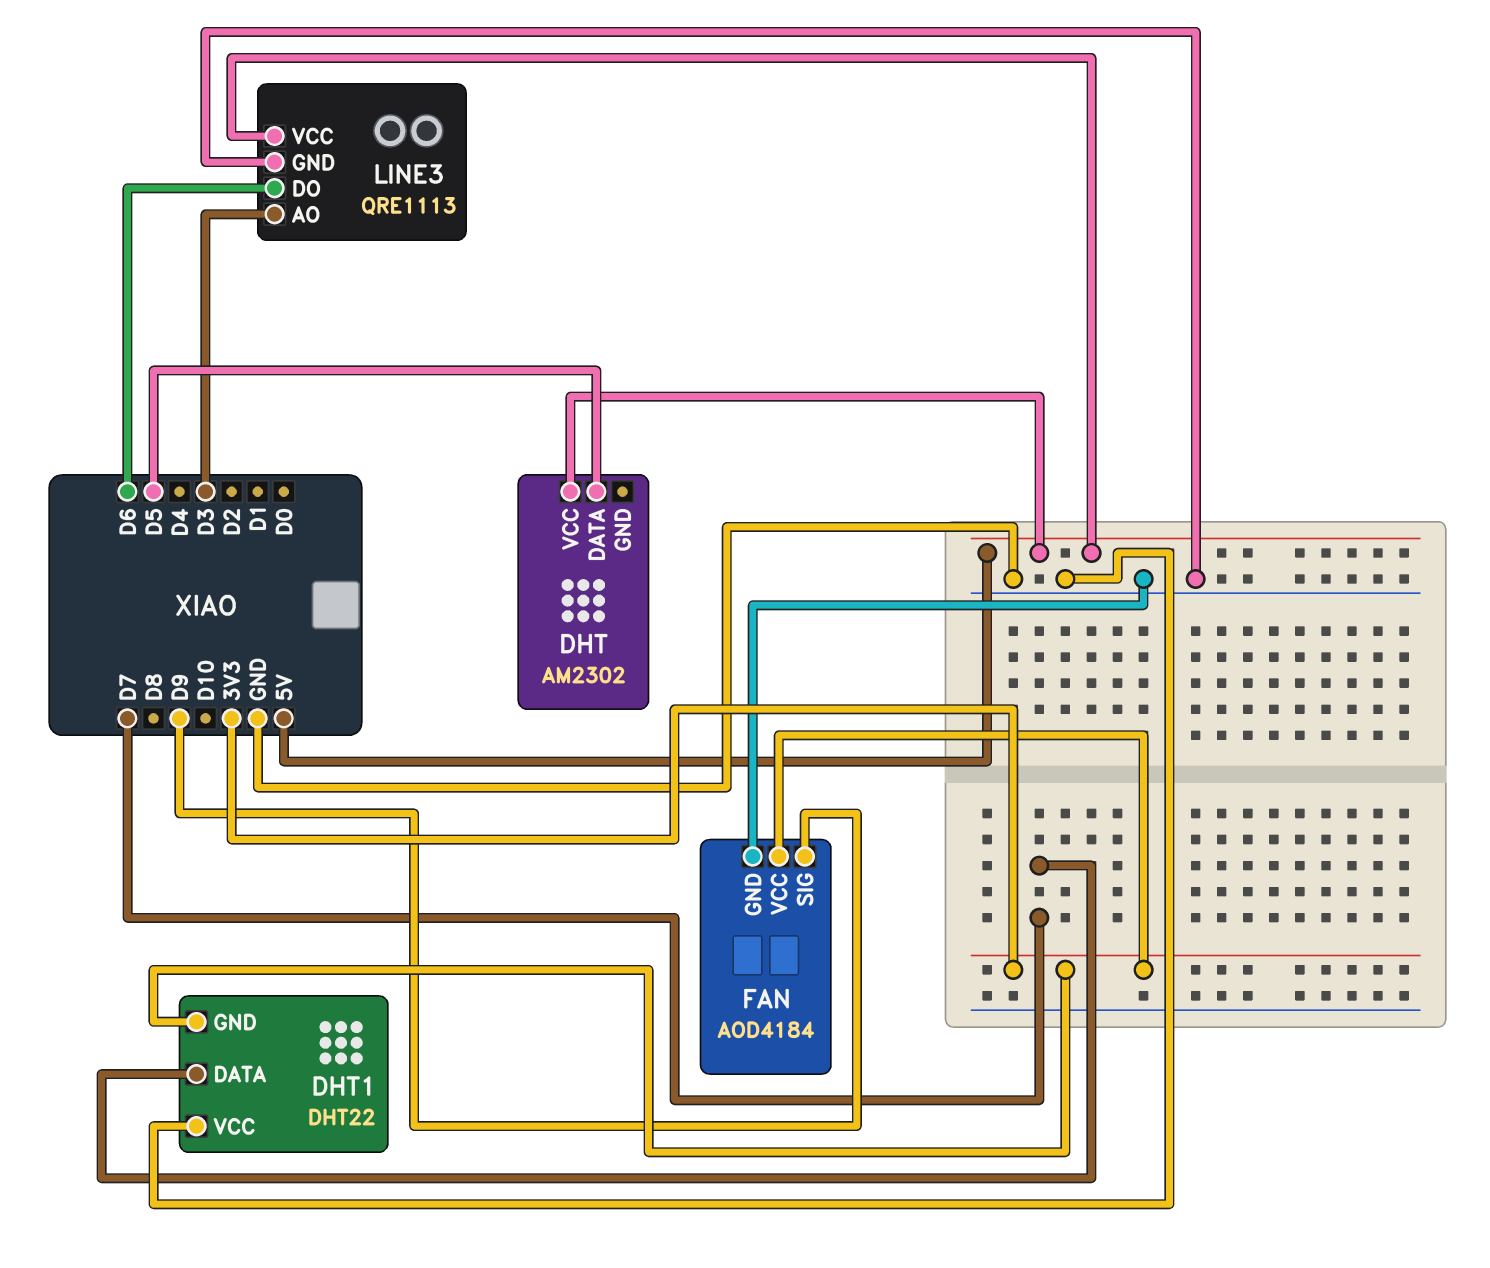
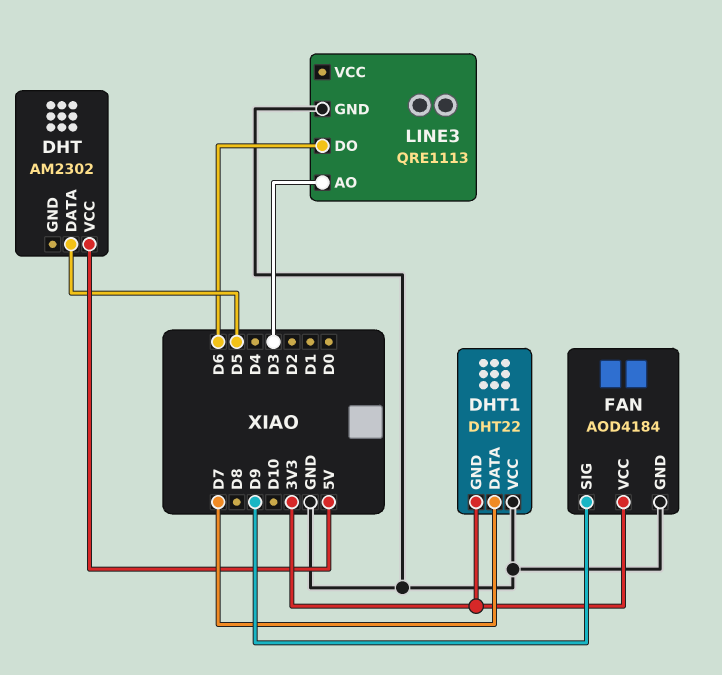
LINE3 pin VCC: 5V -> none

